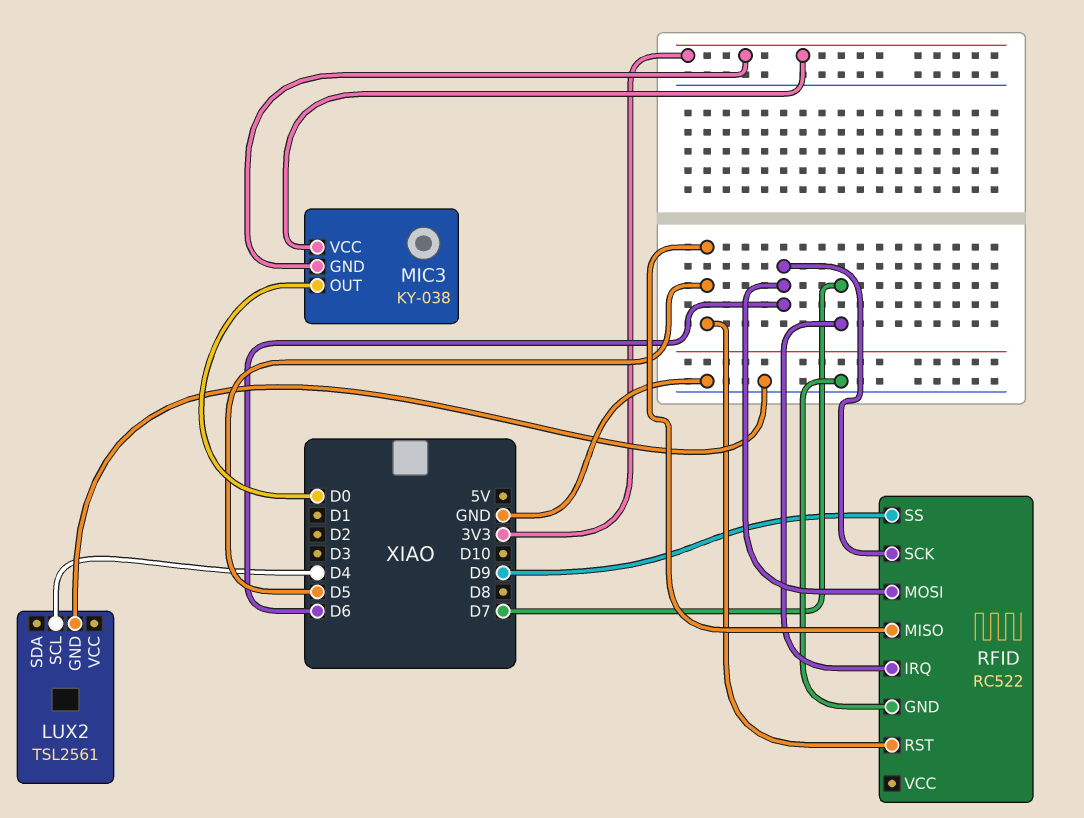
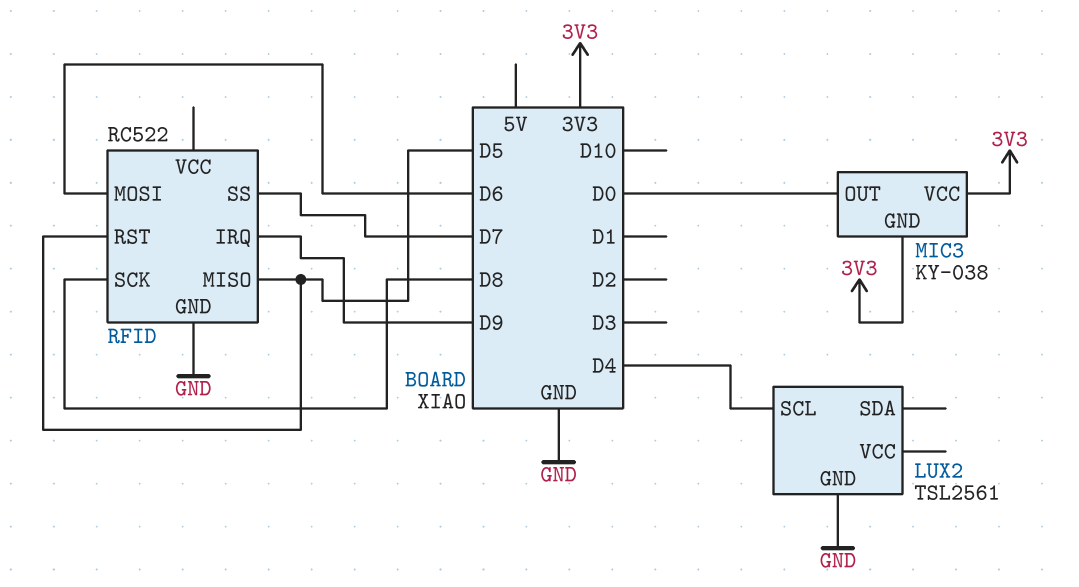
RFID pin IRQ: D7 -> D9
RFID pin SCK: D6 -> D8
RFID pin SS: D9 -> D7

